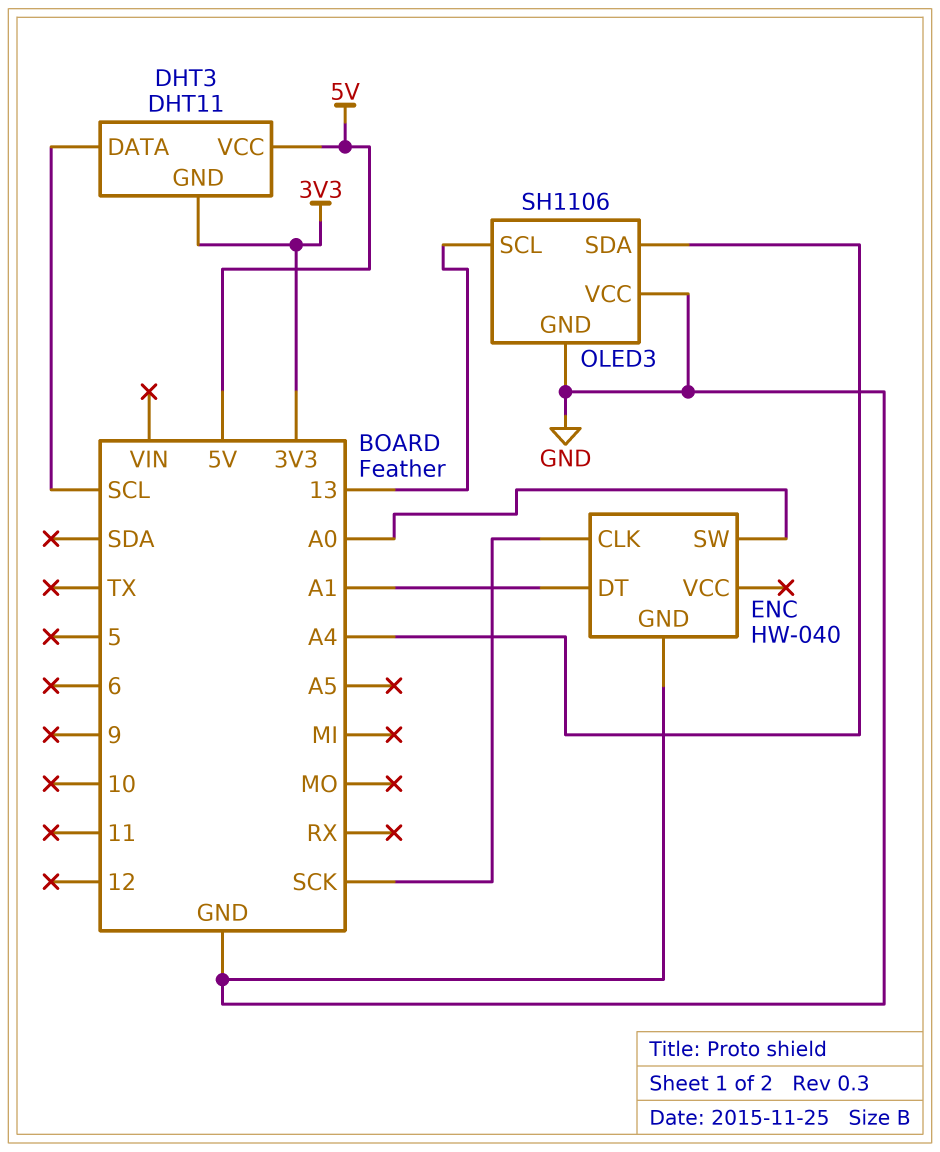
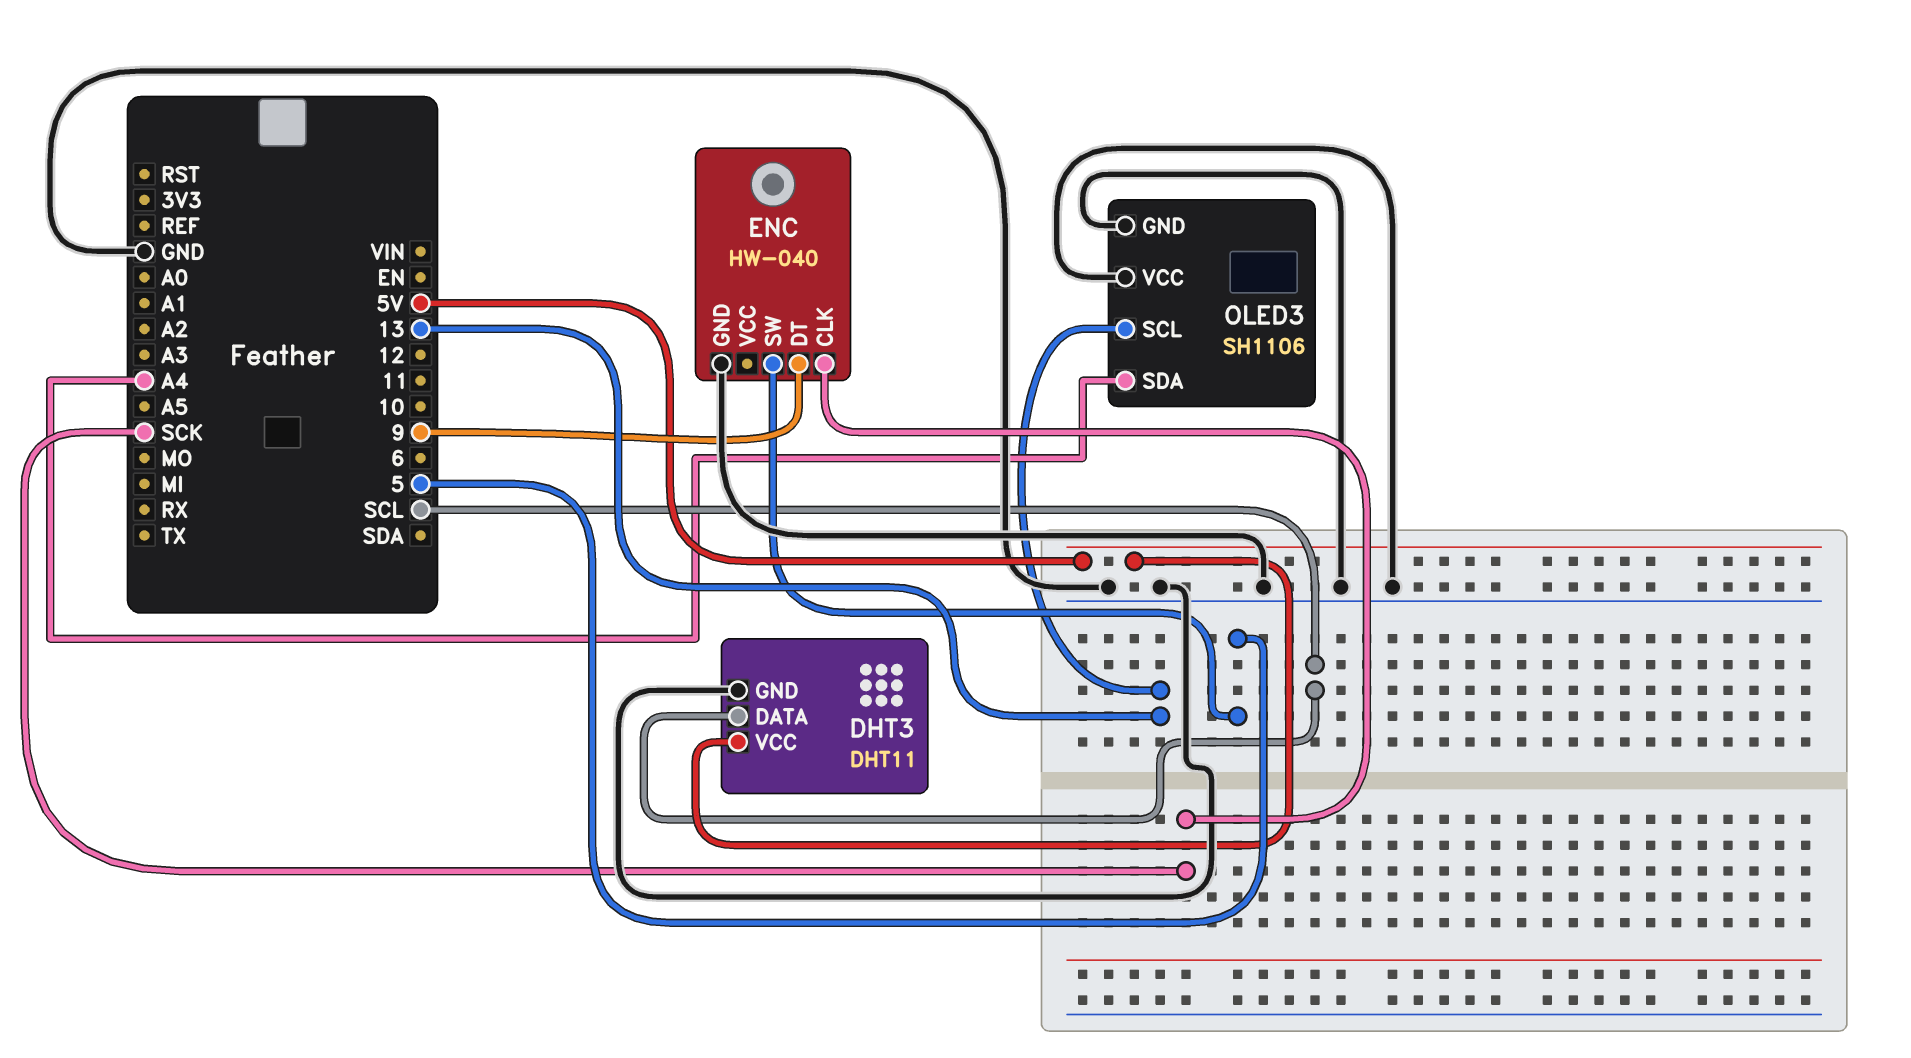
DHT3 pin GND: 3V3 -> GND
ENC pin DT: A1 -> 9
ENC pin SW: A0 -> 5

